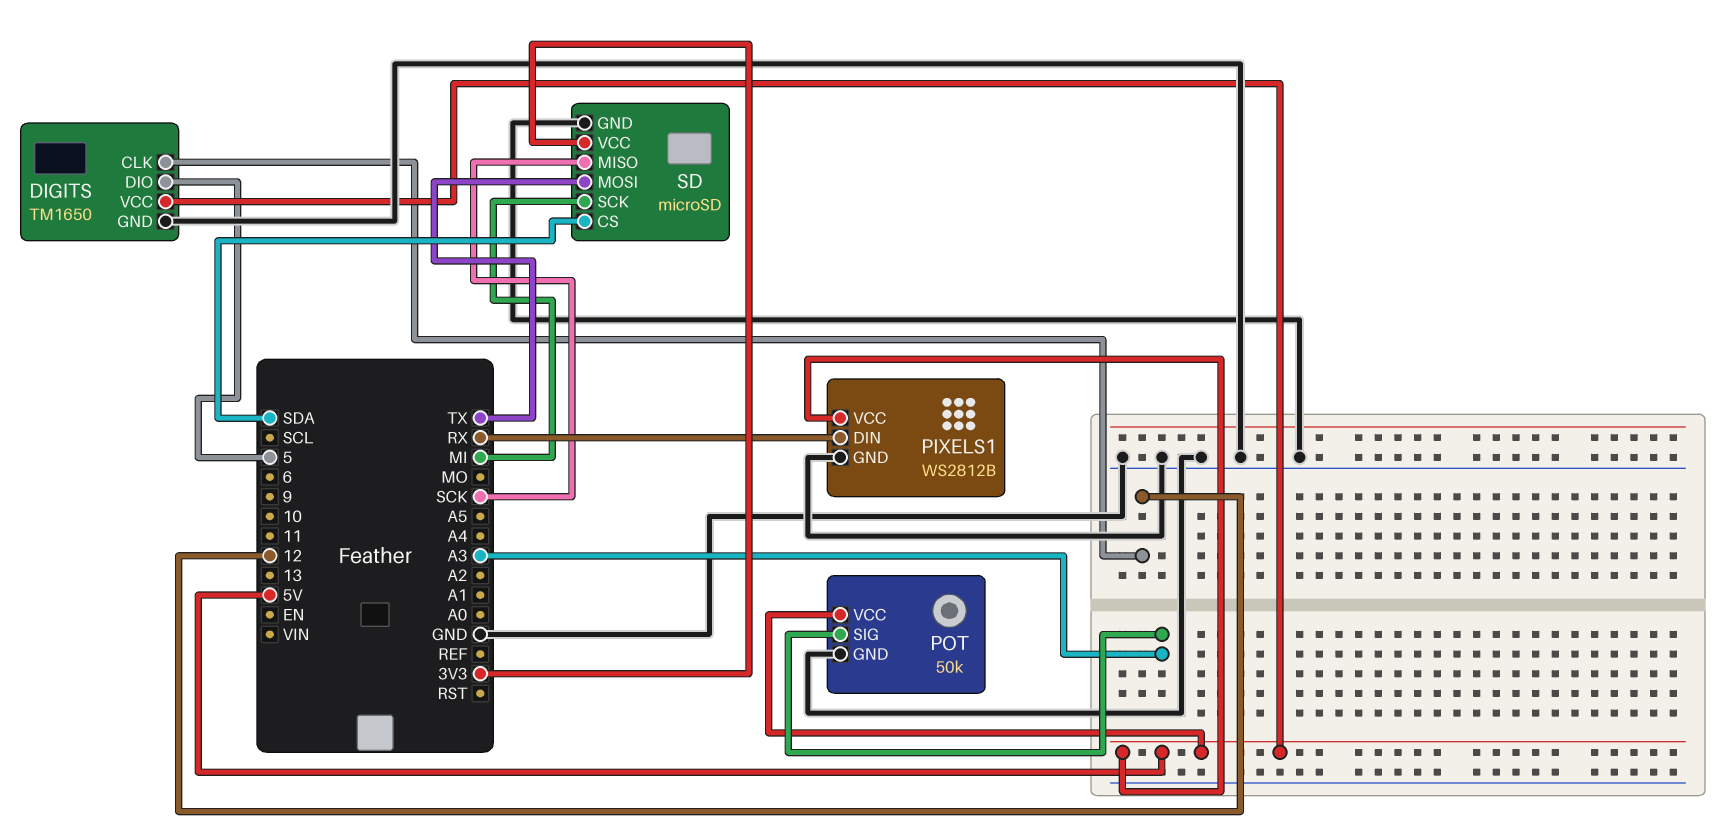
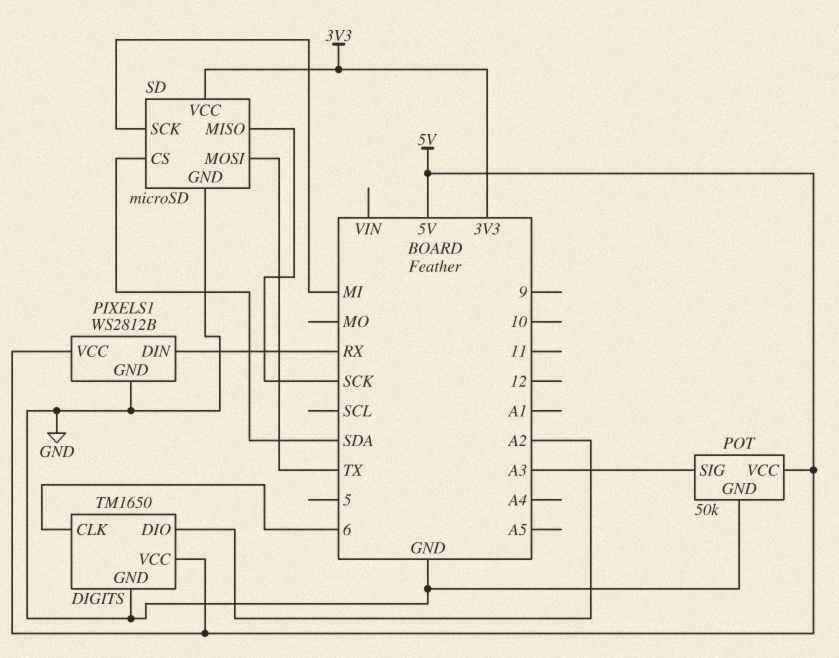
DIGITS pin CLK: 12 -> 6
DIGITS pin DIO: 5 -> A2

